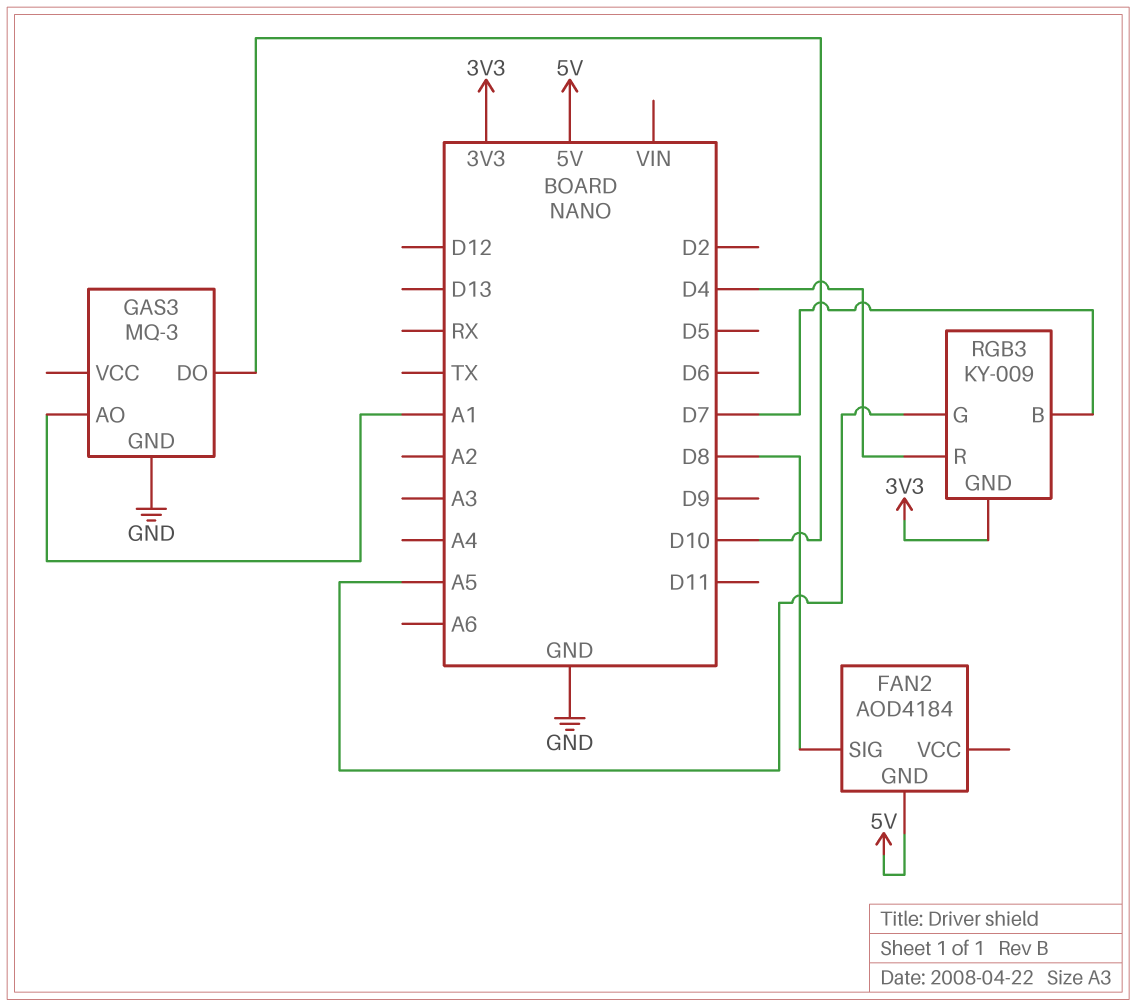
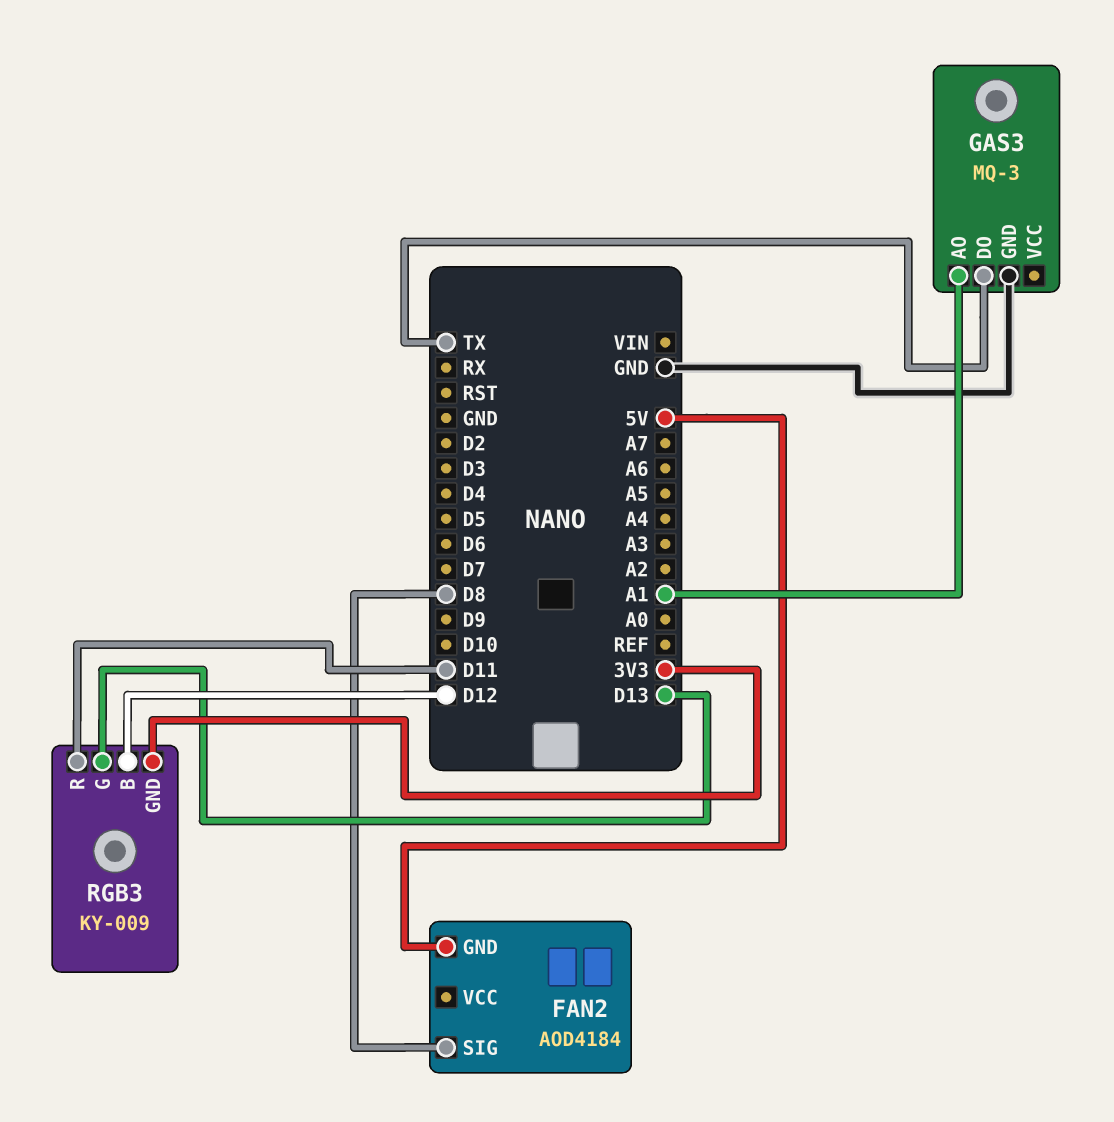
GAS3 pin DO: D10 -> TX
RGB3 pin B: D7 -> D12
RGB3 pin G: A5 -> D13
RGB3 pin R: D4 -> D11

